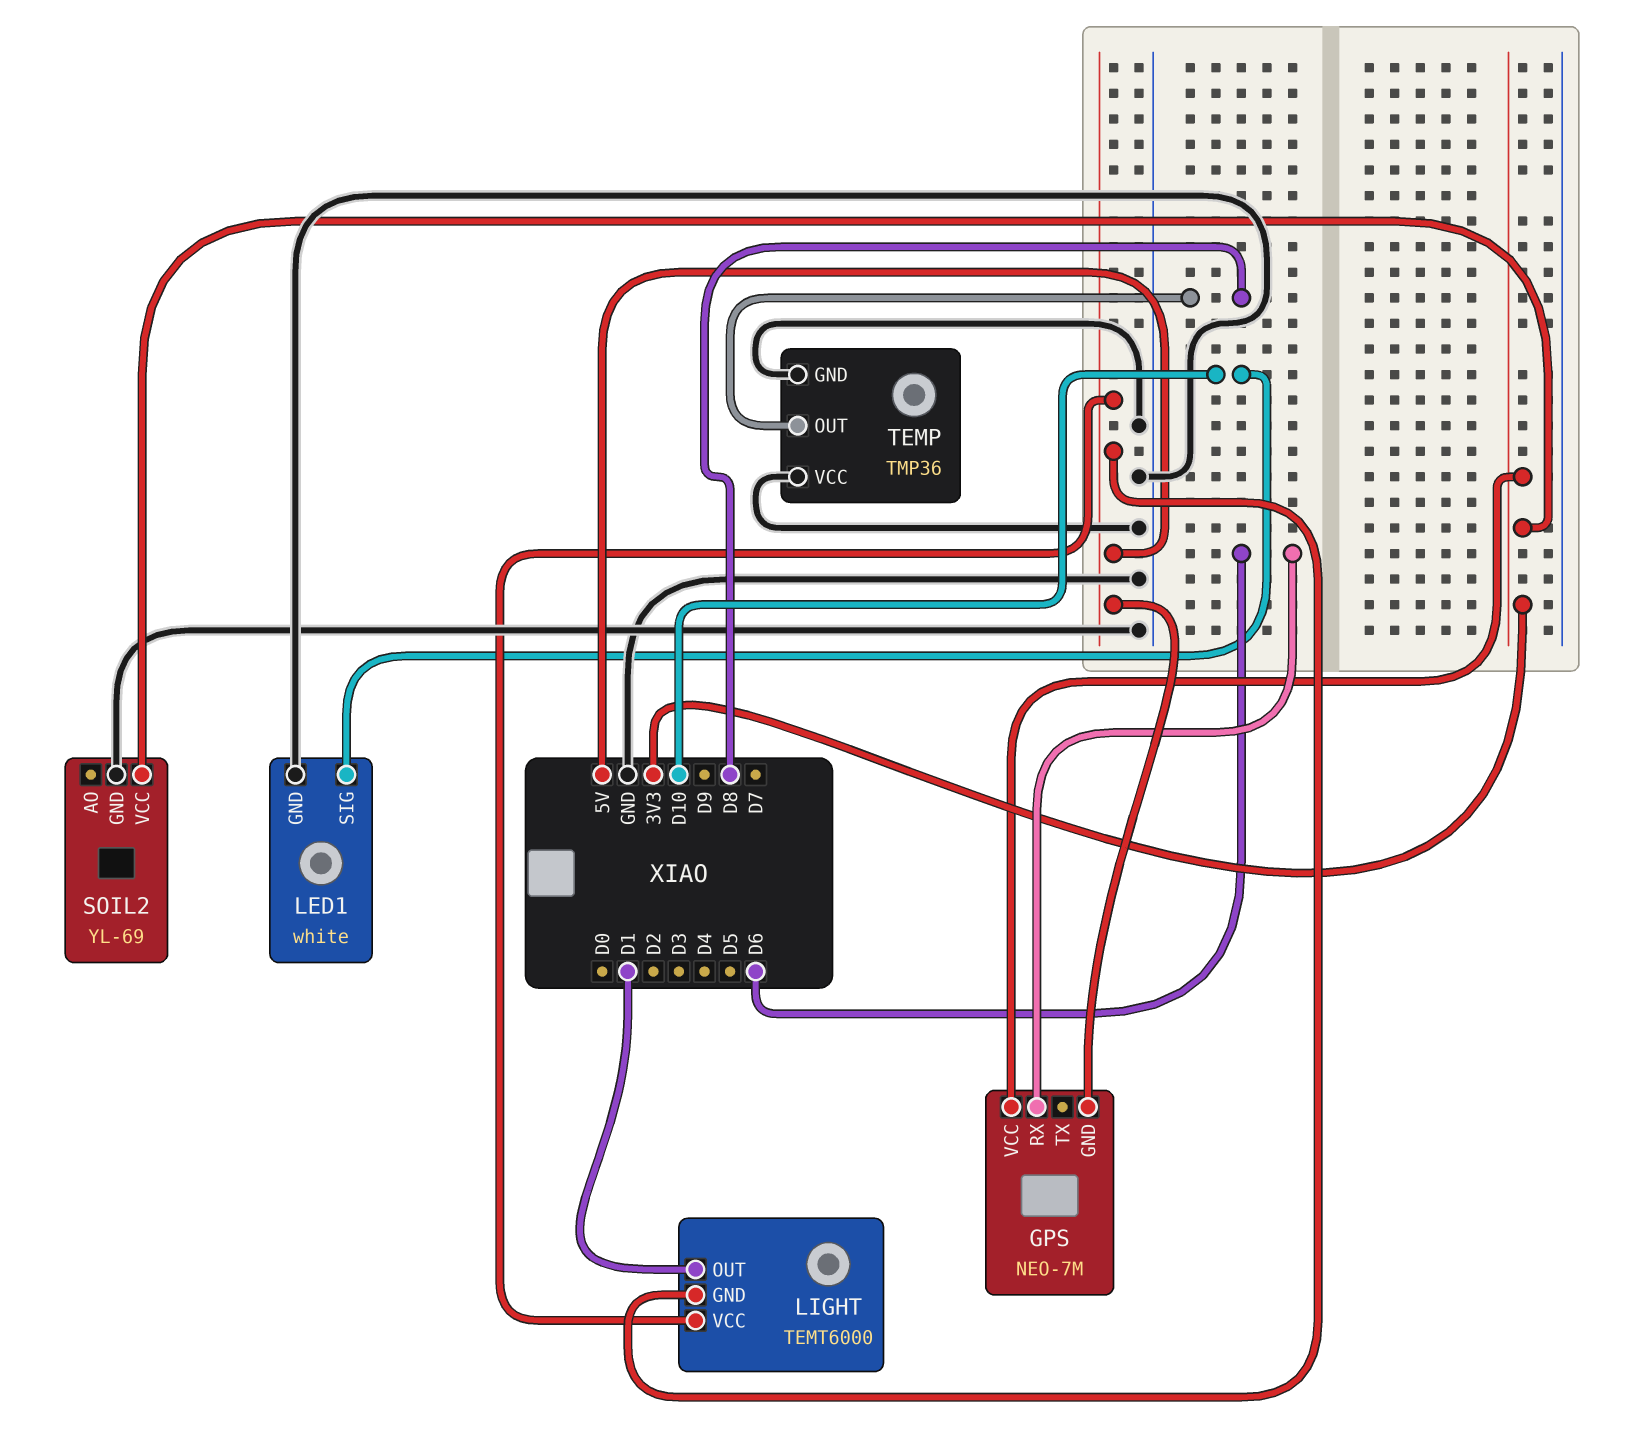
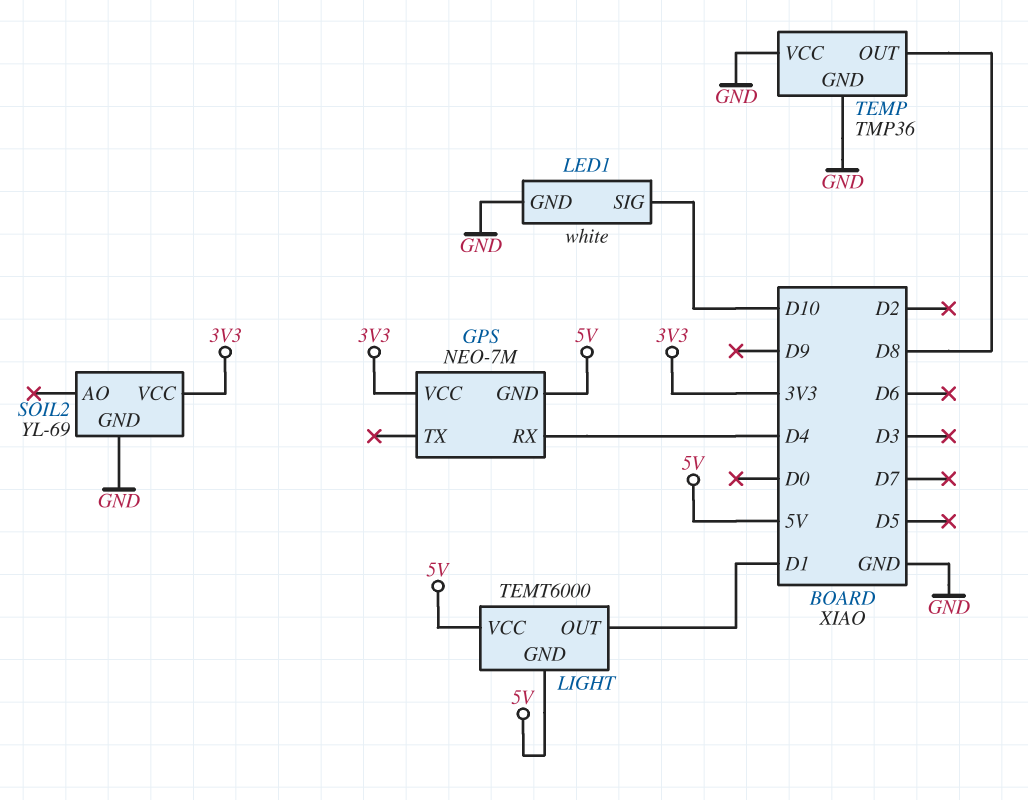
GPS pin RX: D6 -> D4

